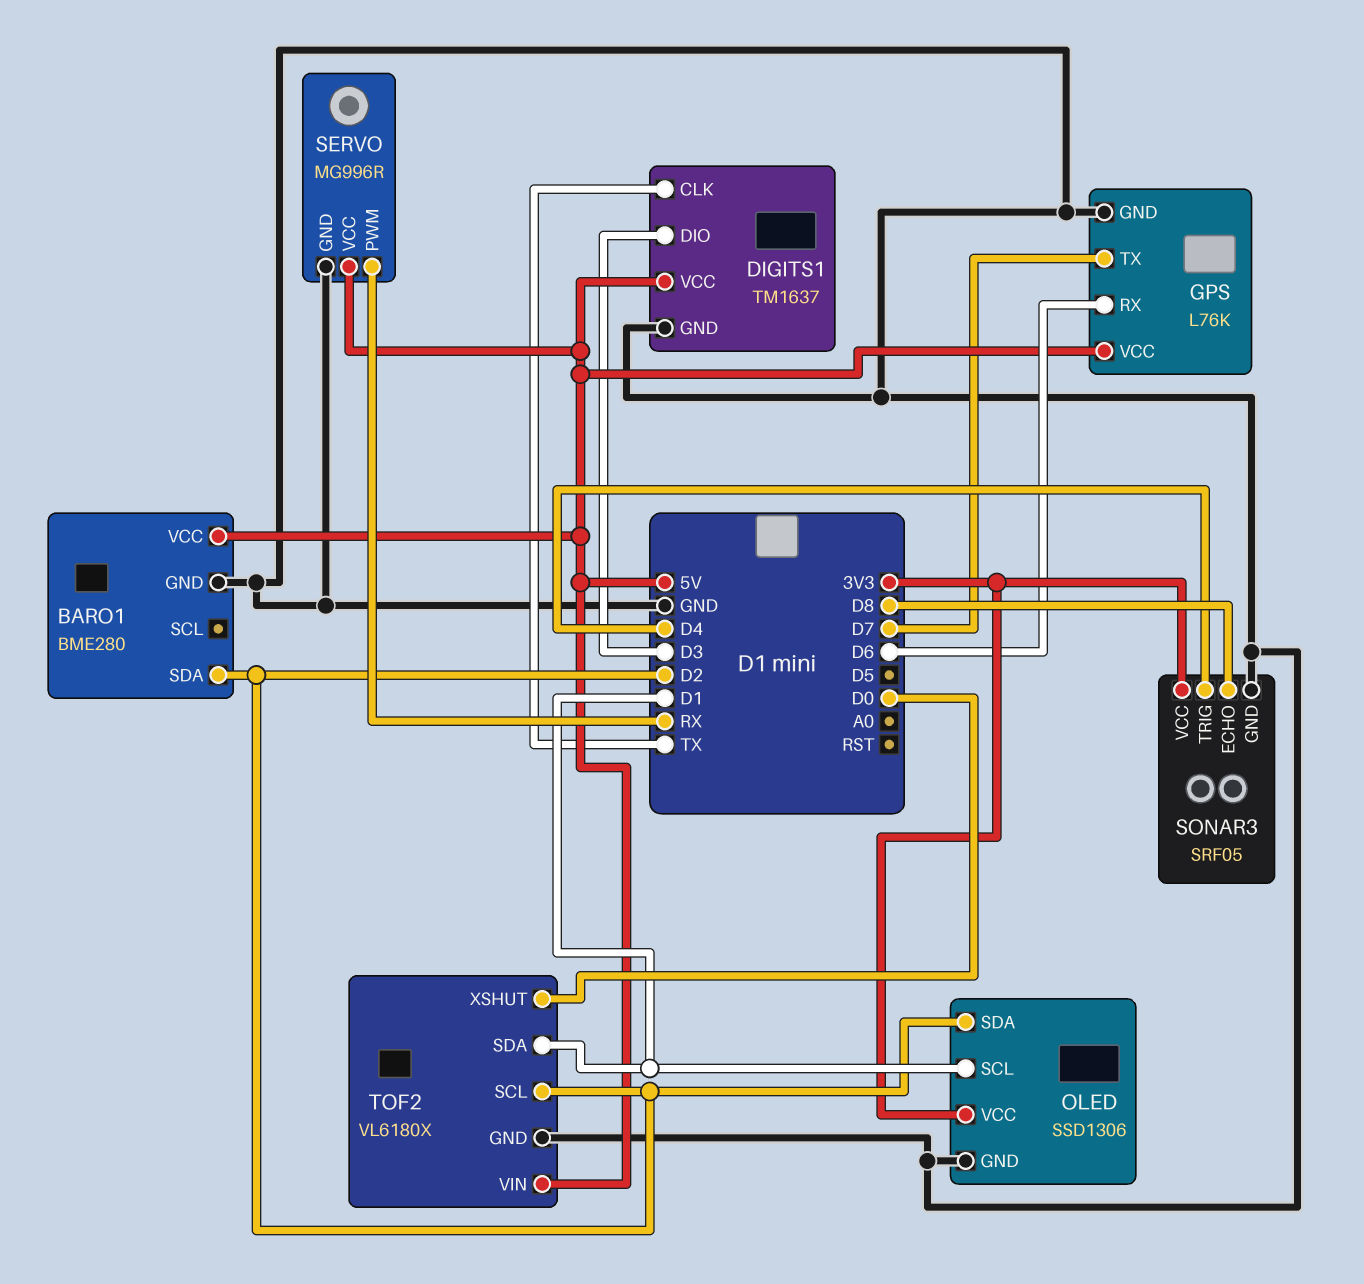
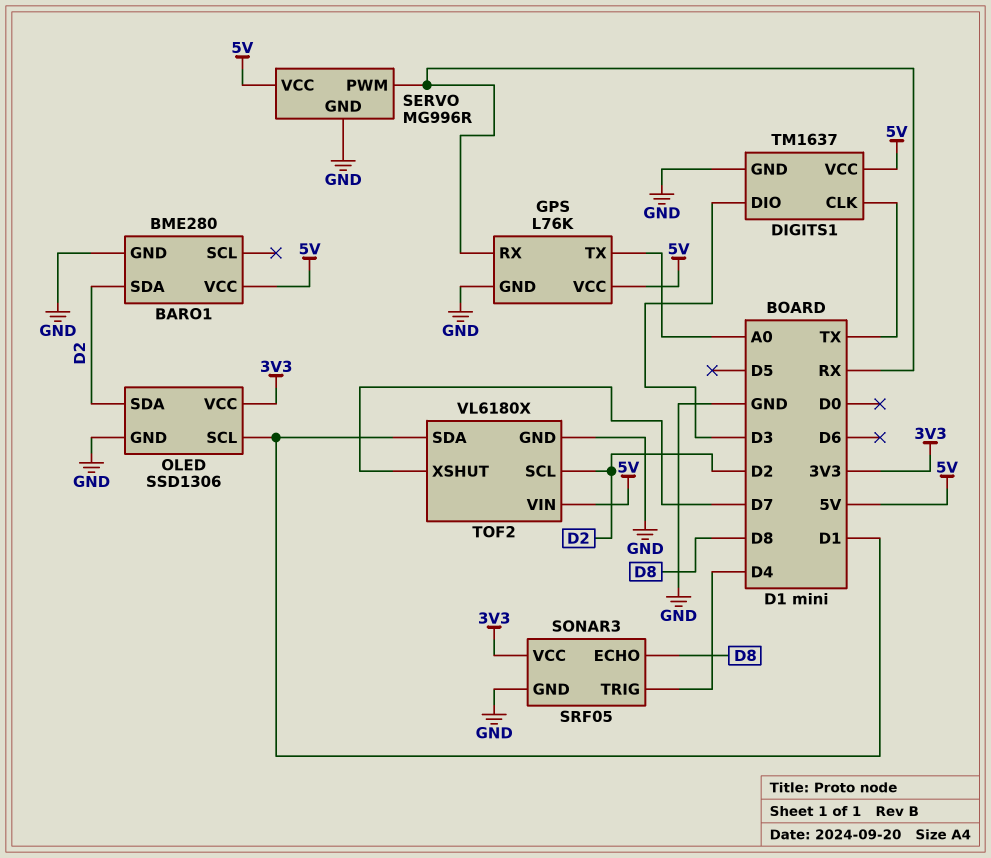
GPS pin RX: D6 -> RX
GPS pin TX: D7 -> A0
TOF2 pin XSHUT: D0 -> D7

